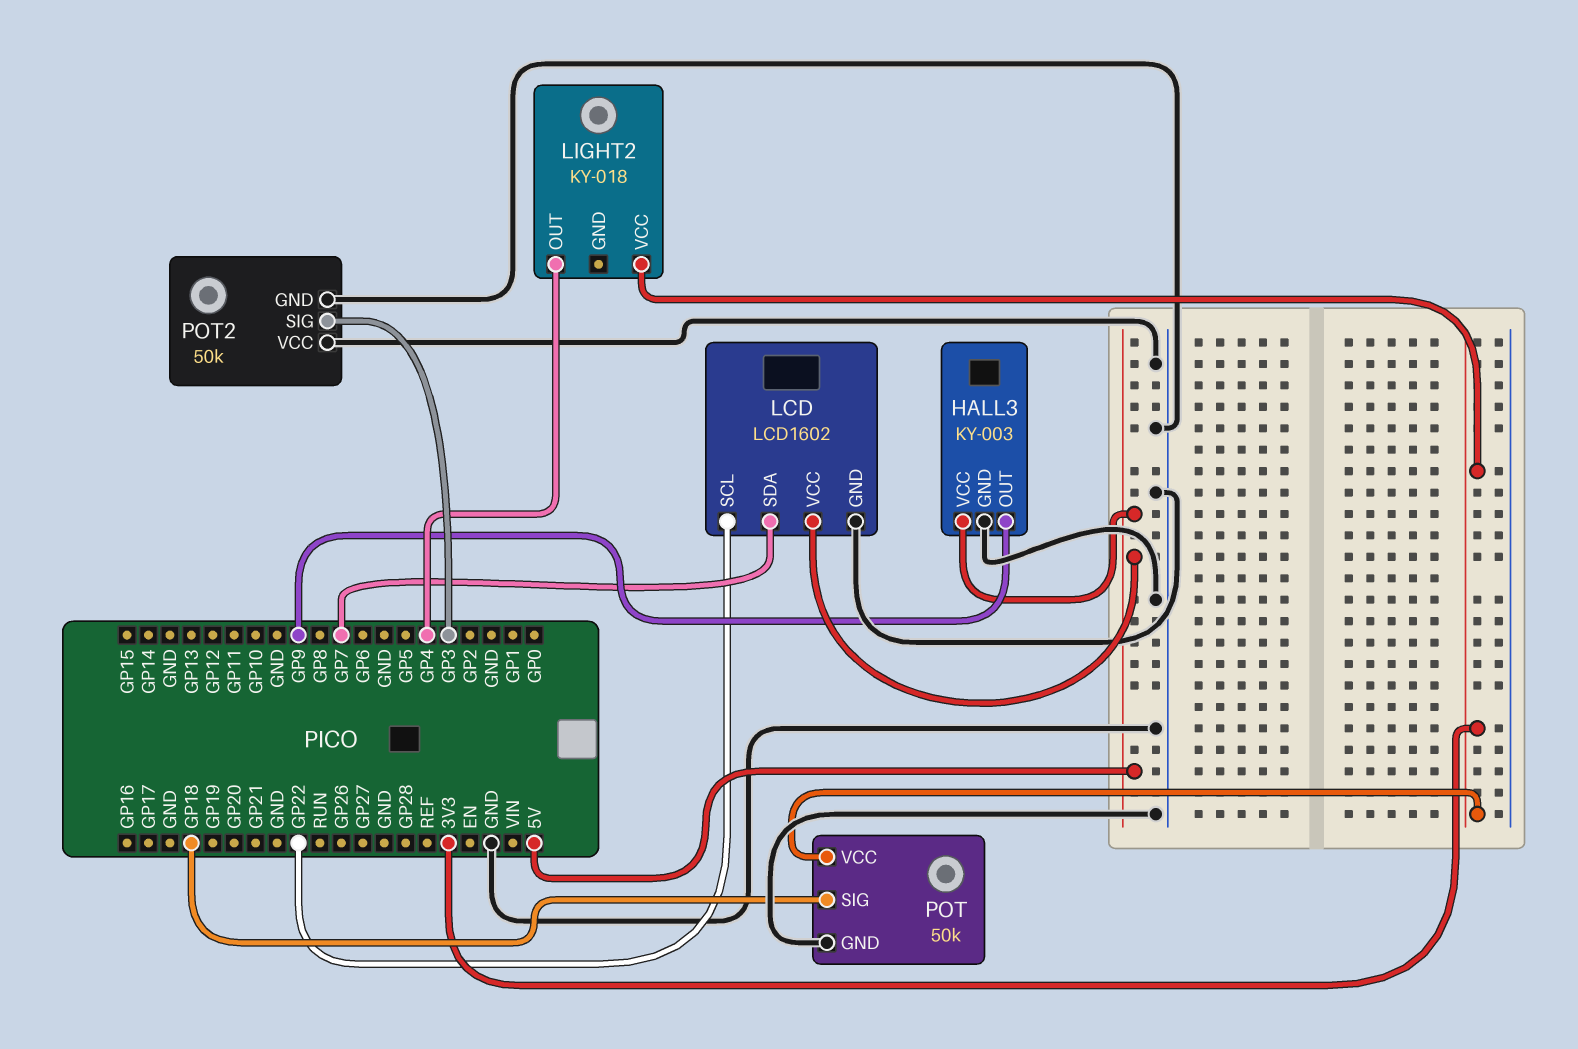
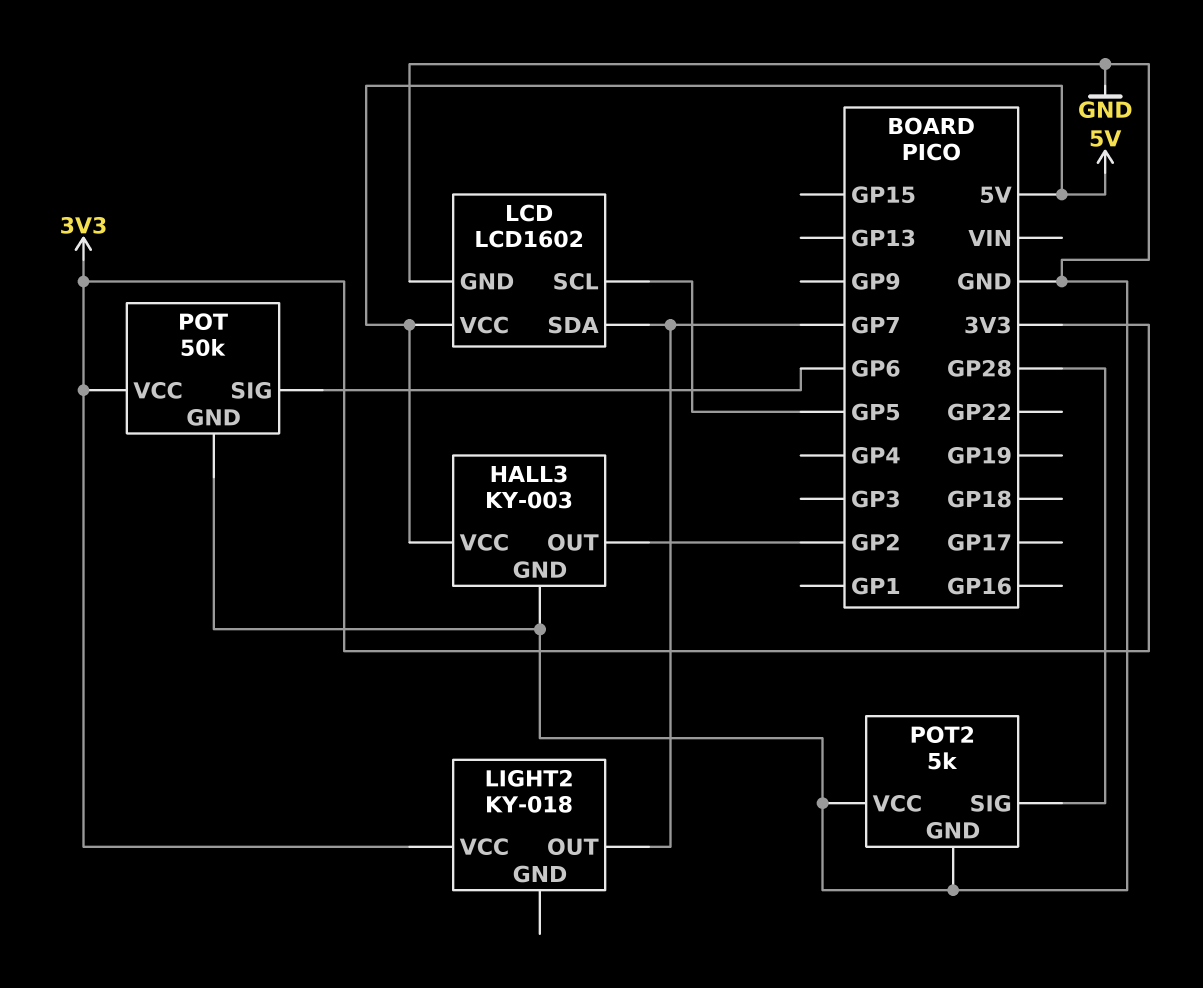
HALL3 pin OUT: GP9 -> GP2
LCD pin SCL: GP22 -> GP5
LIGHT2 pin OUT: GP4 -> GP7
POT pin SIG: GP18 -> GP6
POT2: 50k -> 5k
POT2 pin SIG: GP3 -> GP28

